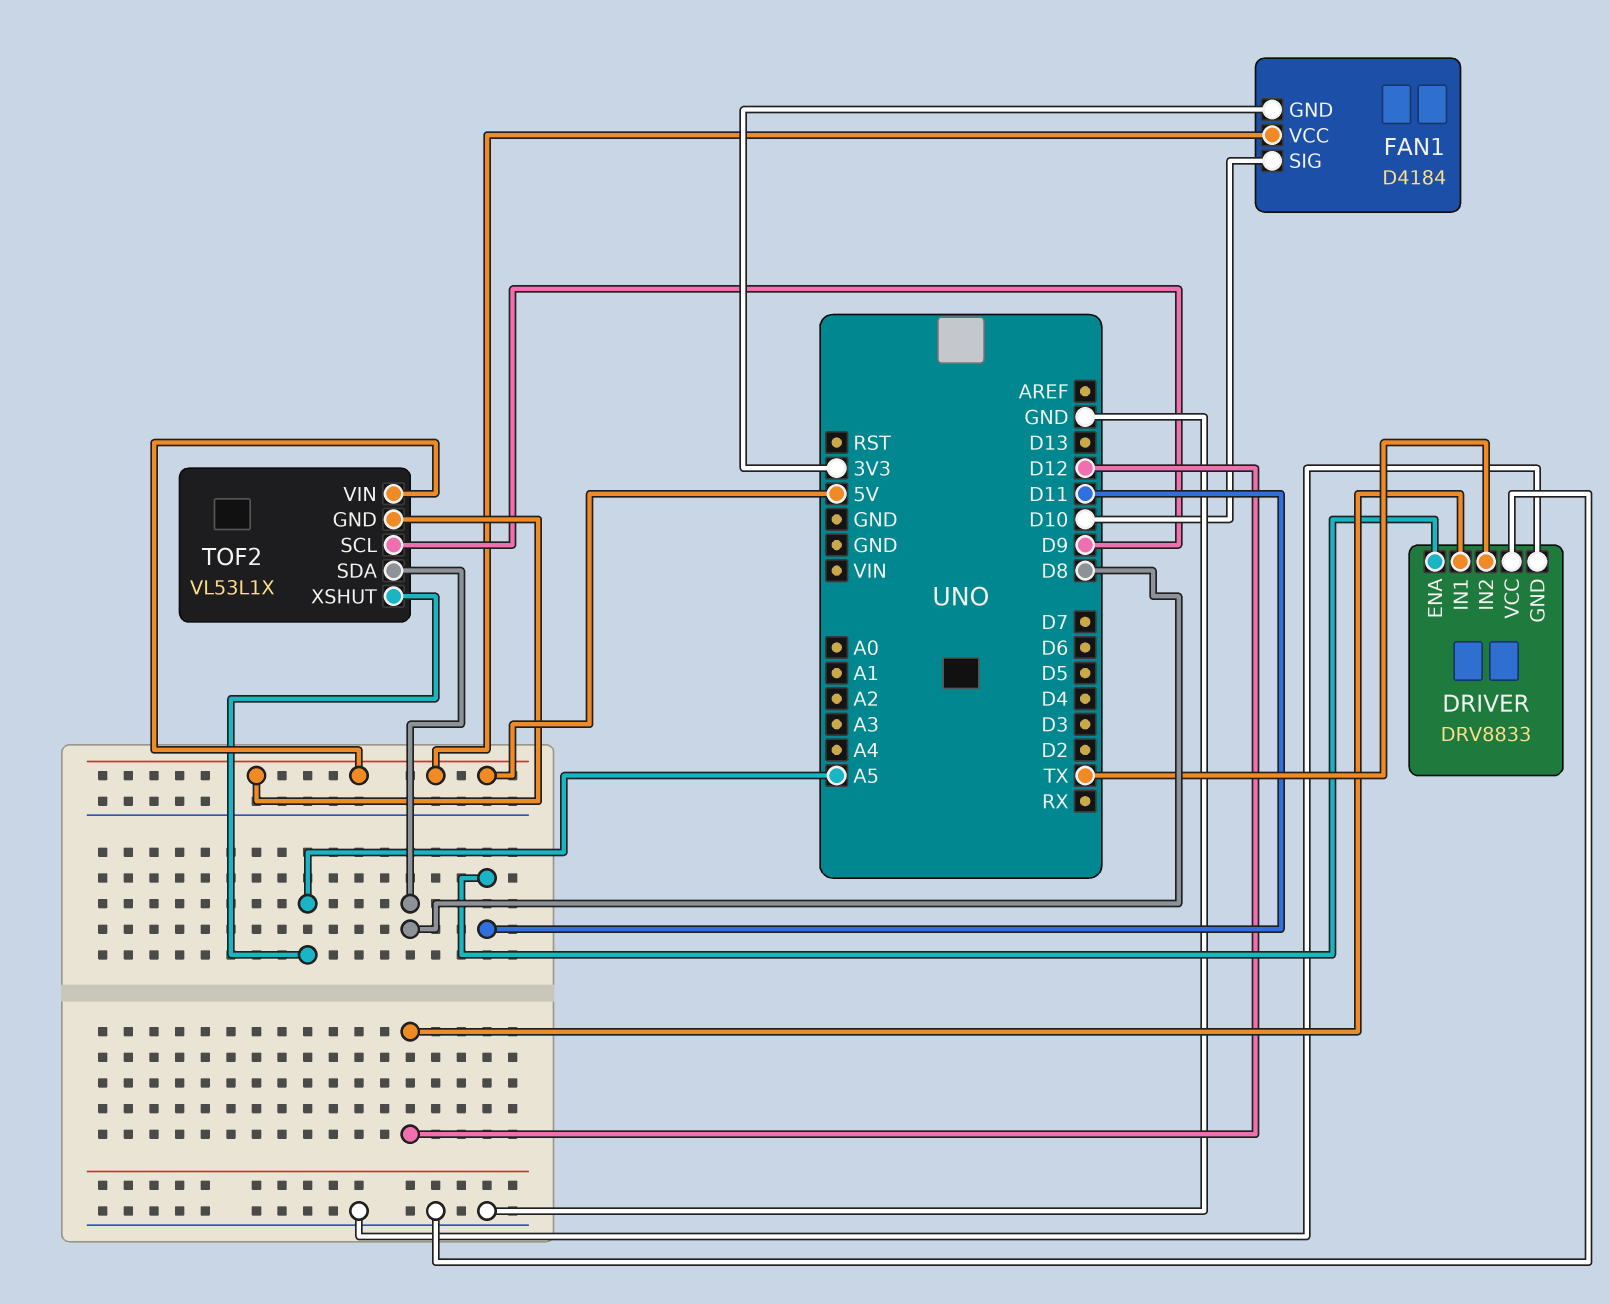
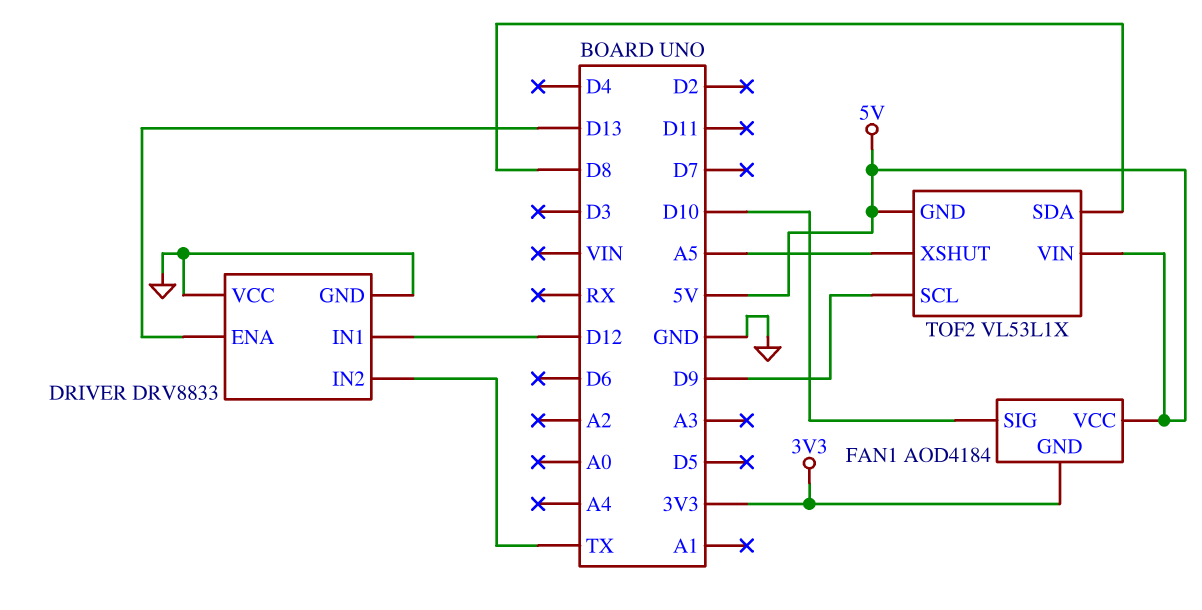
DRIVER pin ENA: D11 -> D13
FAN1: D4184 -> AOD4184

